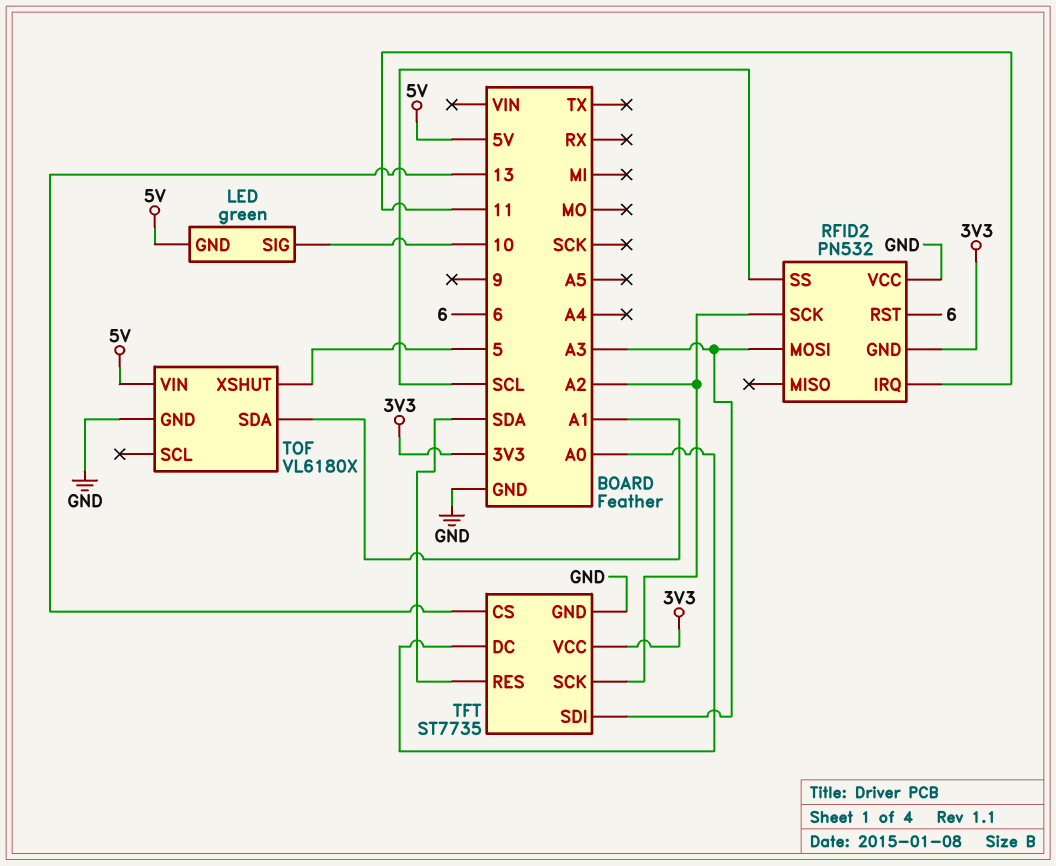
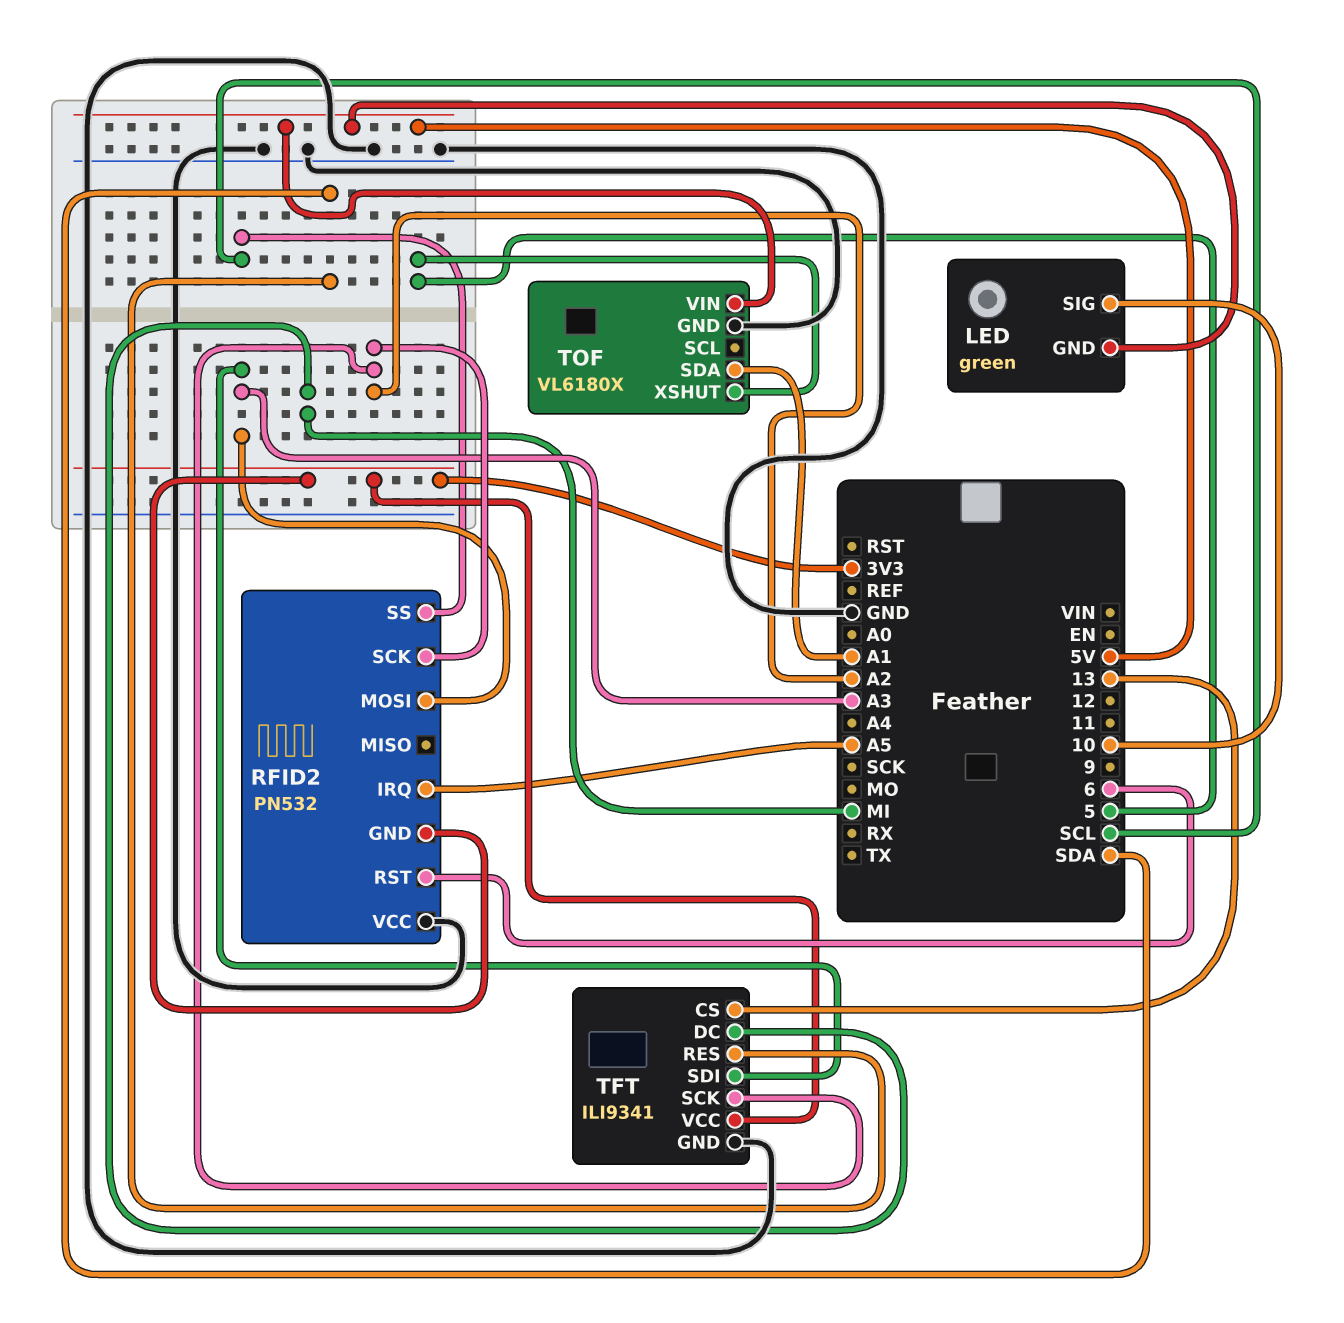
RFID2 pin IRQ: 11 -> A5
TFT: ST7735 -> ILI9341
TFT pin DC: A0 -> MI

